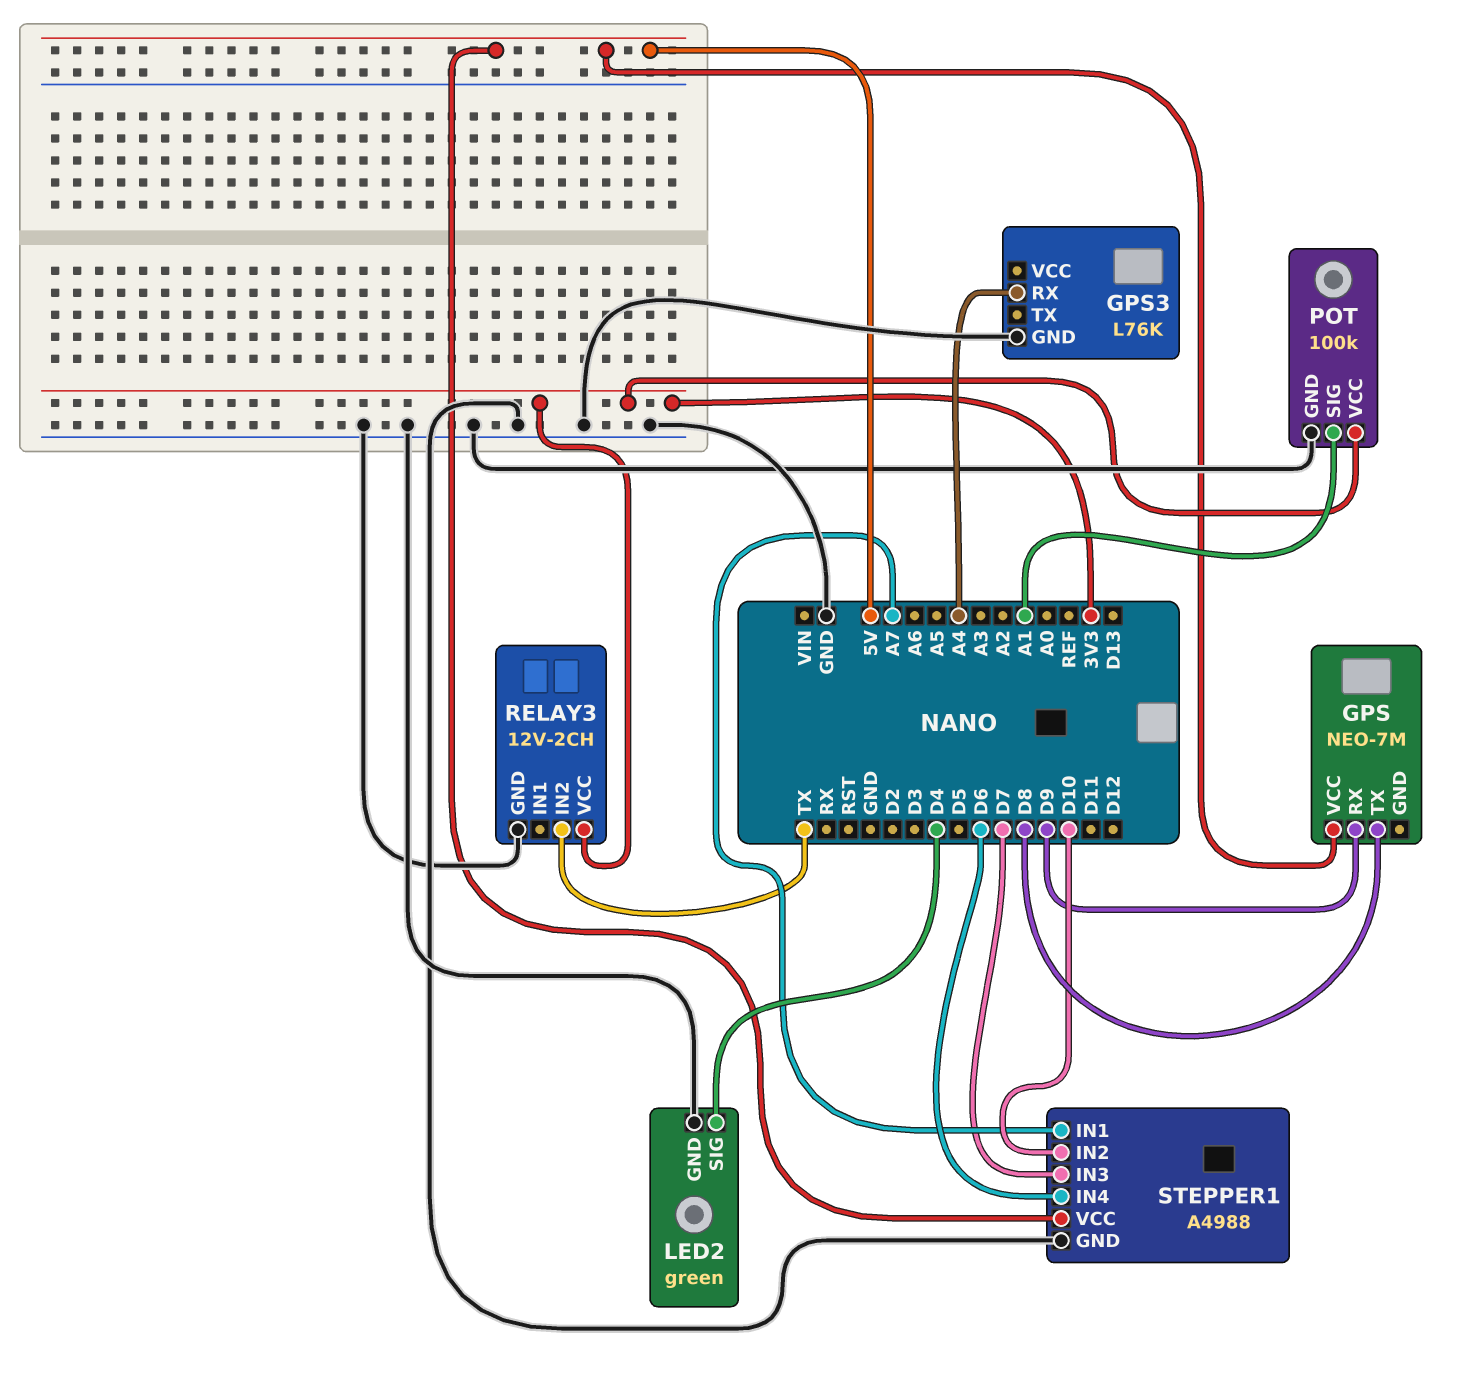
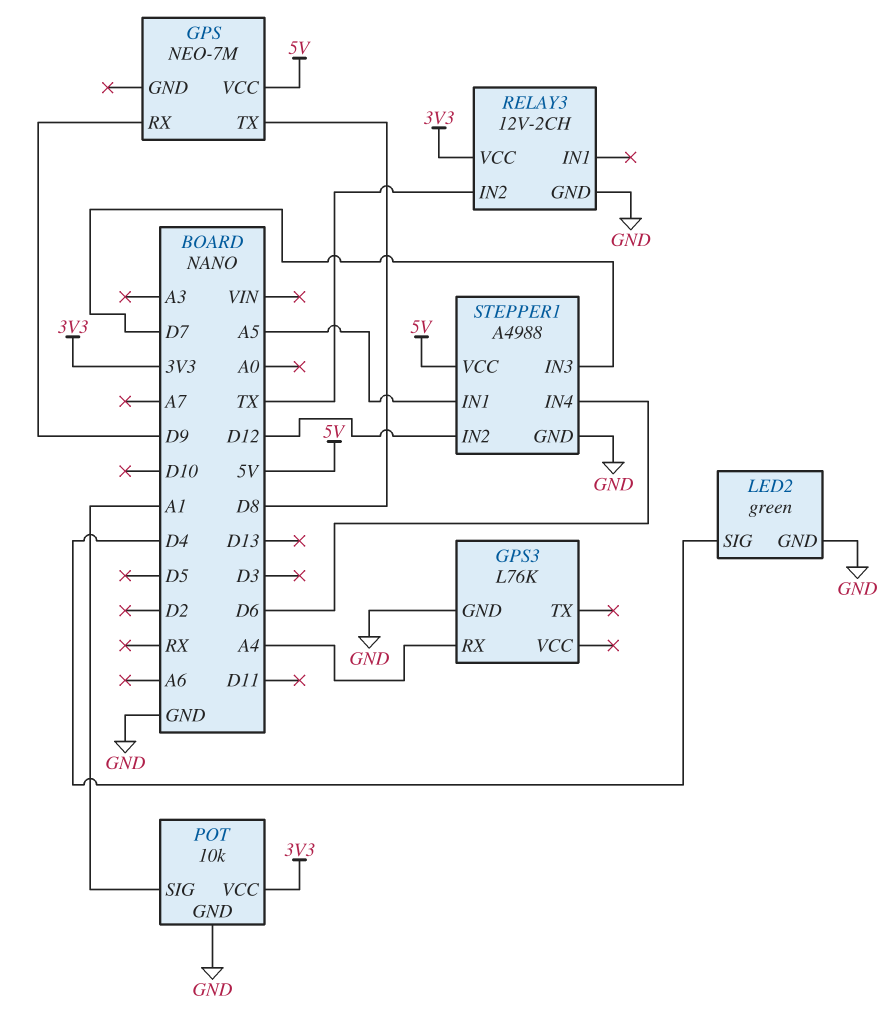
POT: 100k -> 10k
STEPPER1 pin IN1: A7 -> A5
STEPPER1 pin IN2: D10 -> D12

